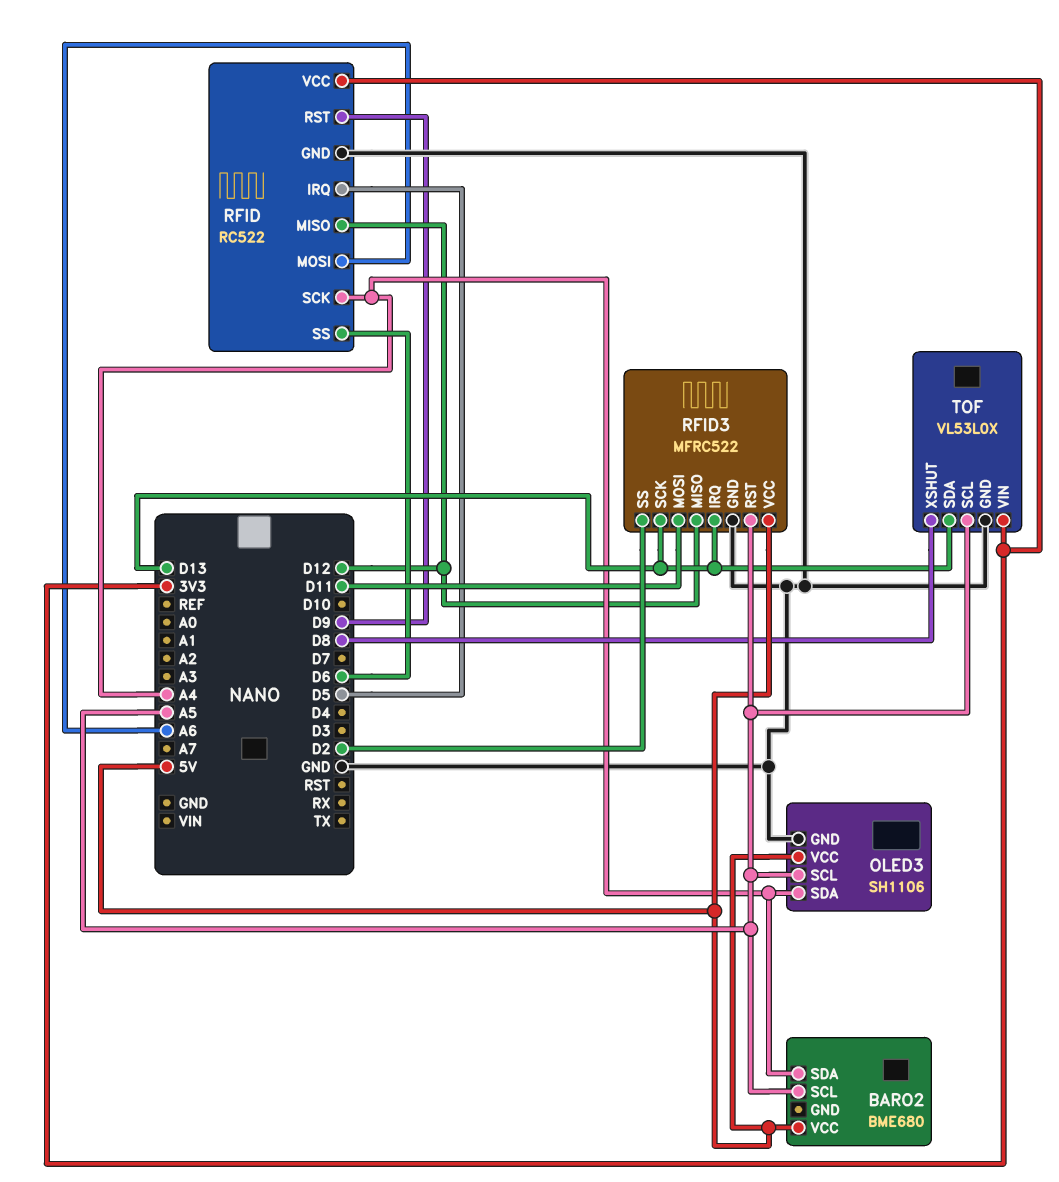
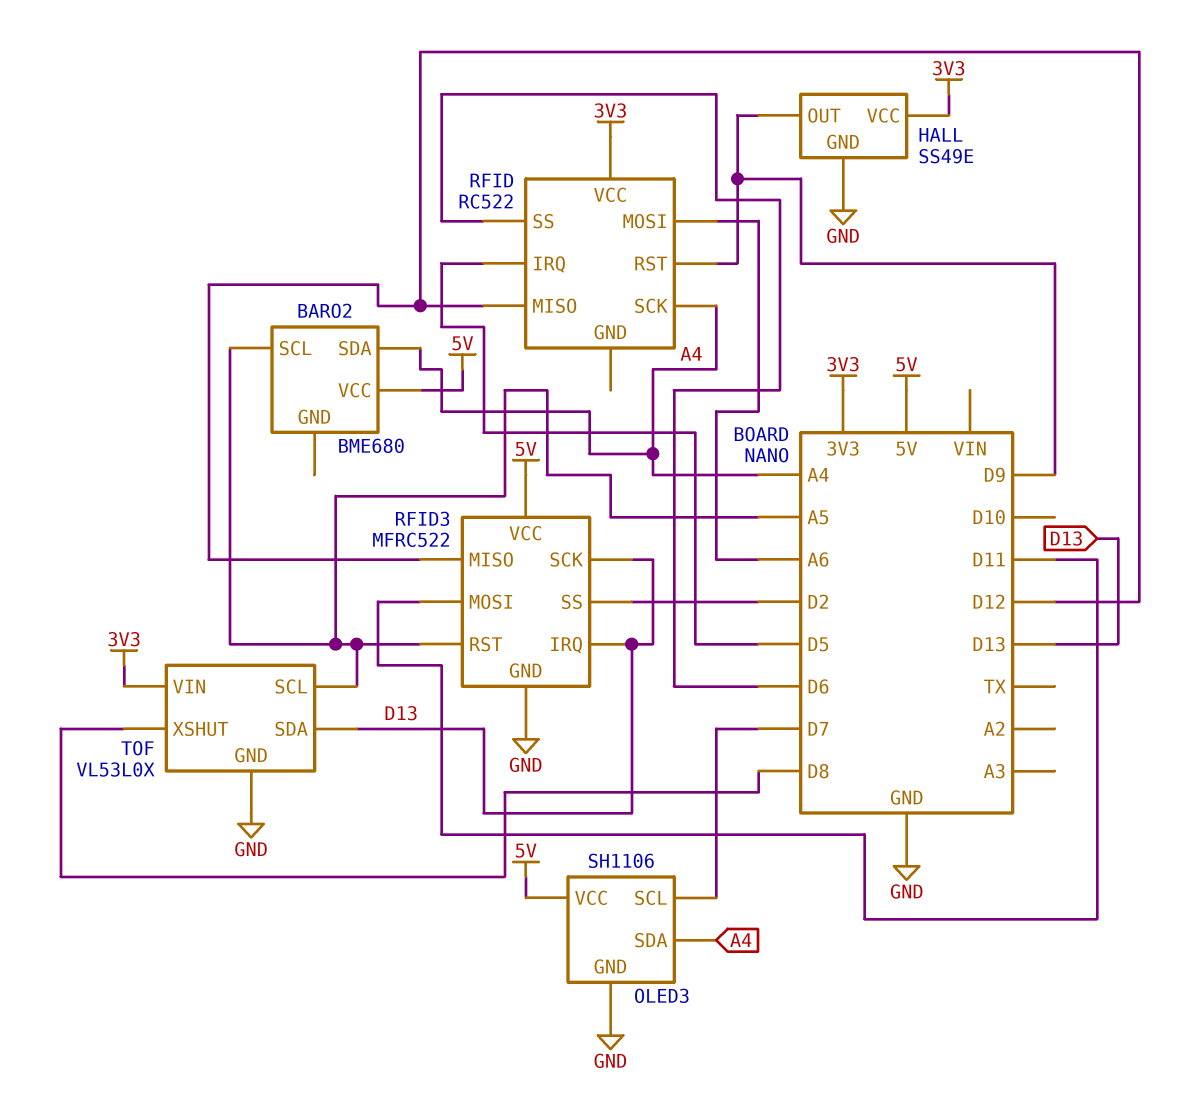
HALL: none -> SS49E
HALL pin GND: none -> GND
HALL pin OUT: none -> D9
HALL pin VCC: none -> 3V3
OLED3 pin SCL: A5 -> D7
RFID pin GND: GND -> none

